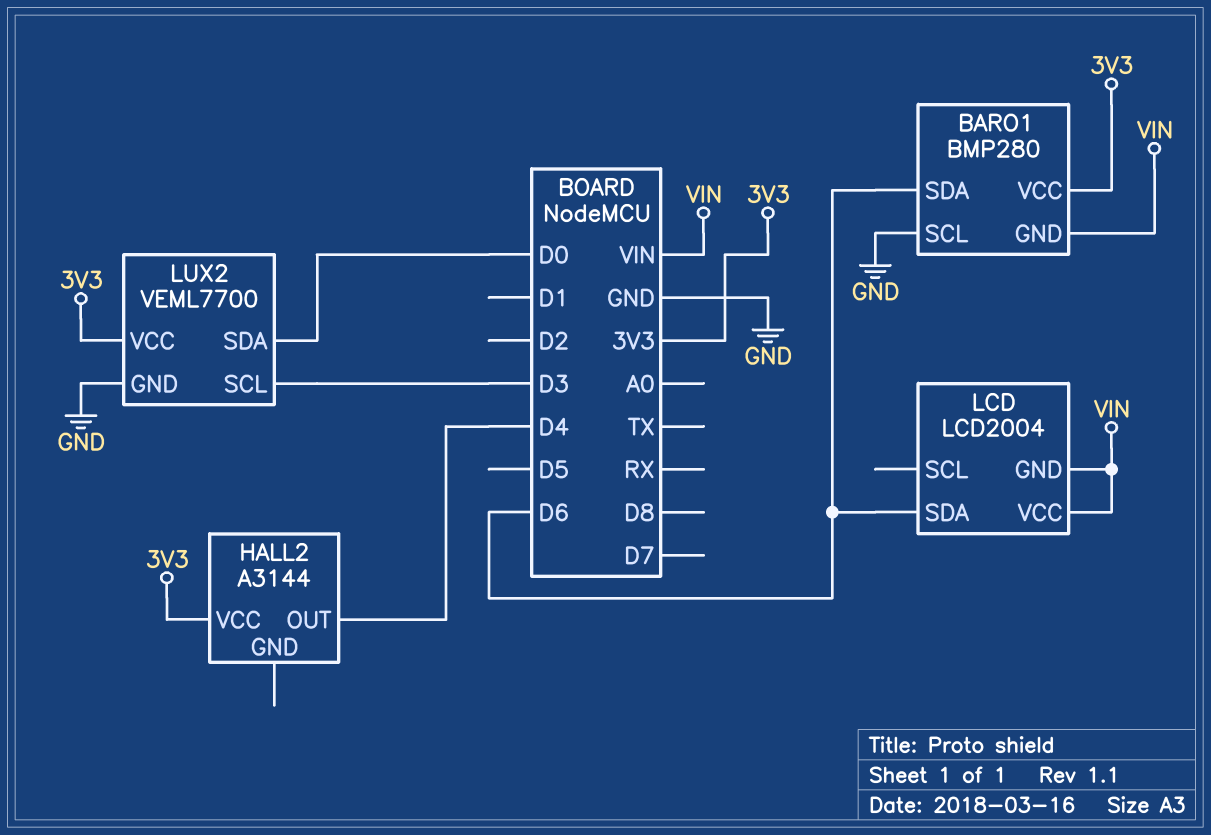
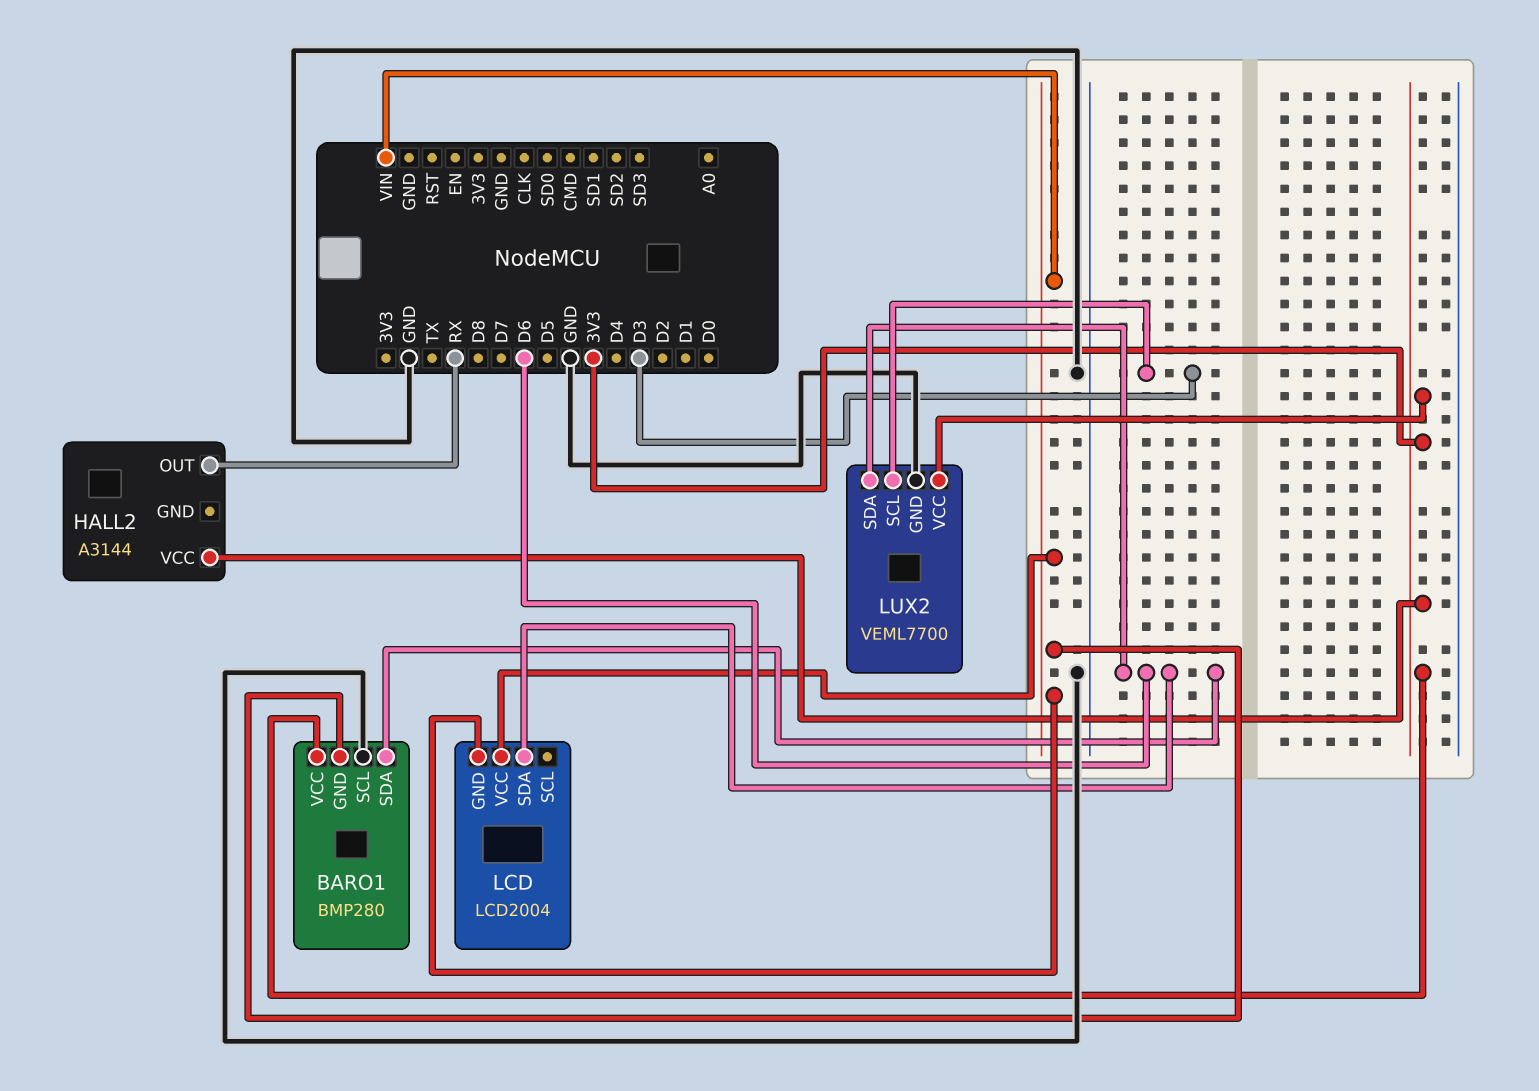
HALL2 pin OUT: D4 -> RX
LUX2 pin SDA: D0 -> D6

